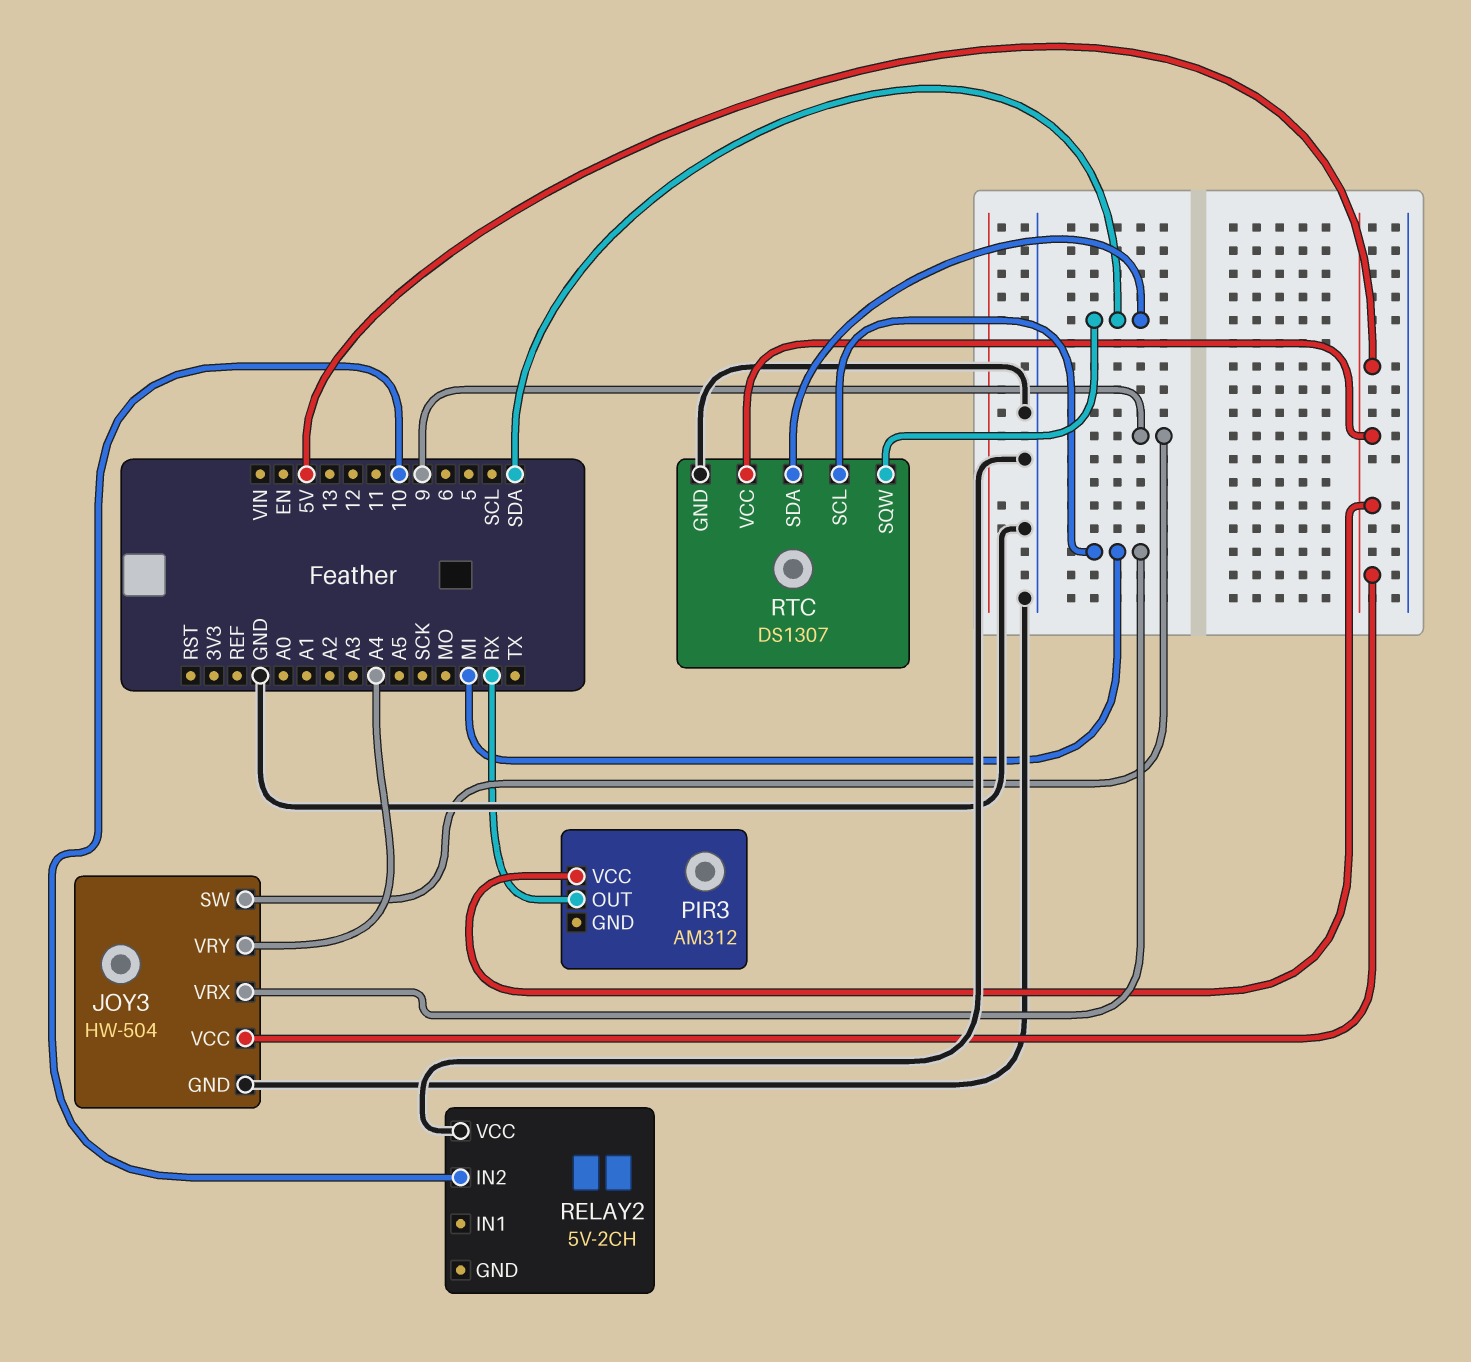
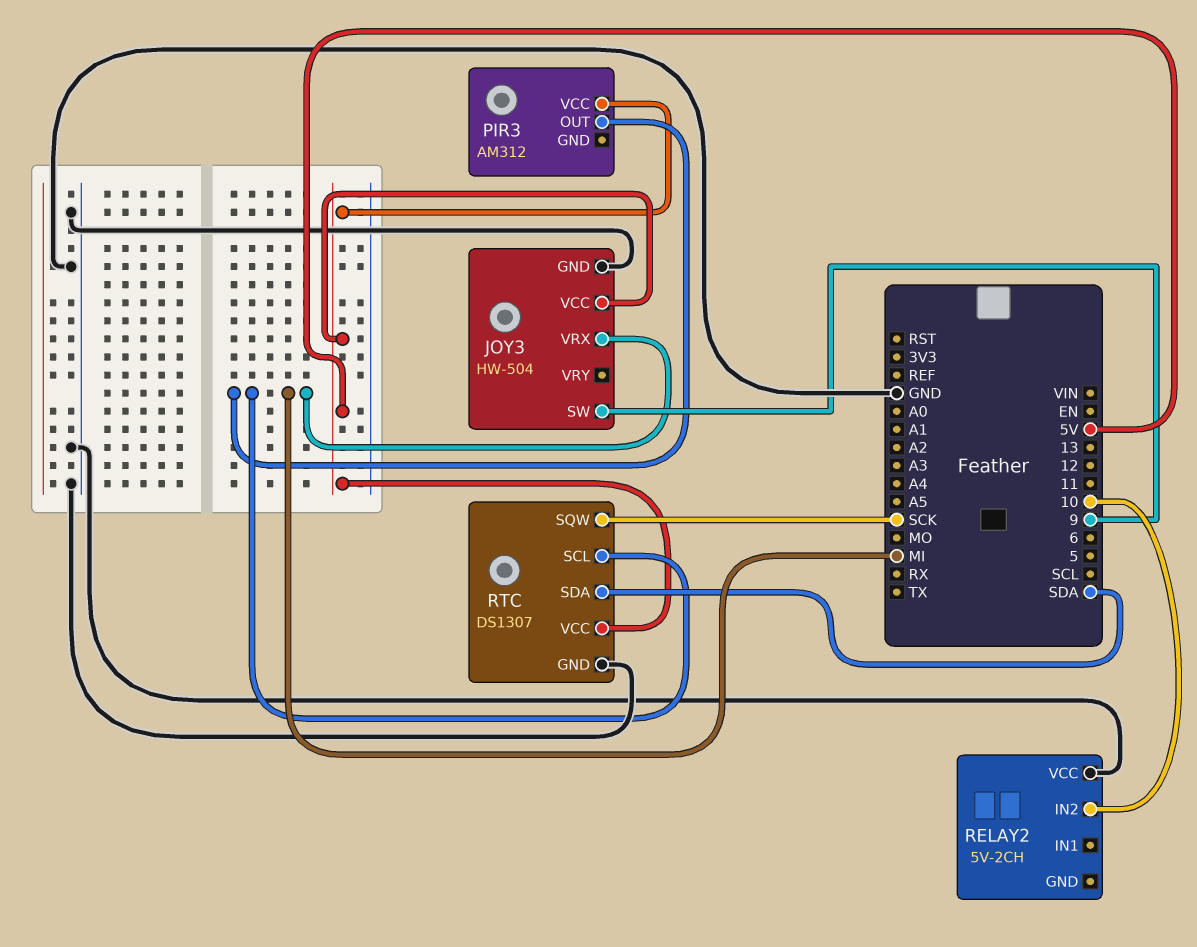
JOY3 pin VRY: A4 -> none
PIR3 pin OUT: RX -> MI
RTC pin SQW: SDA -> SCK

